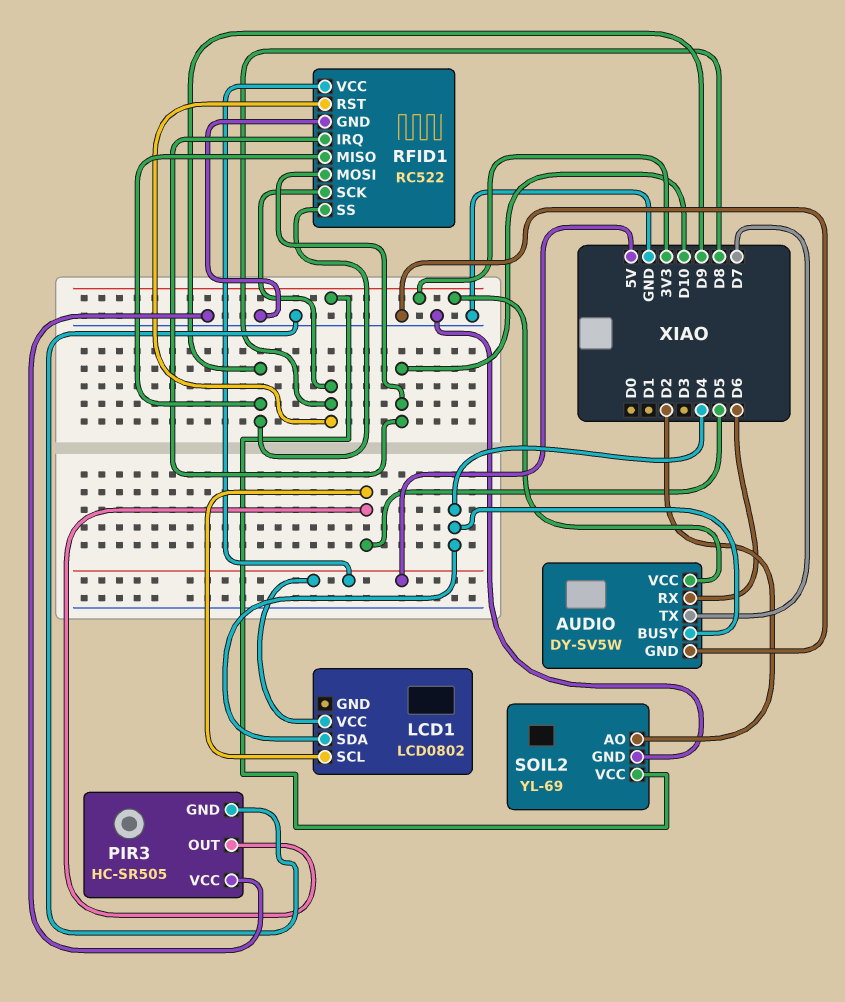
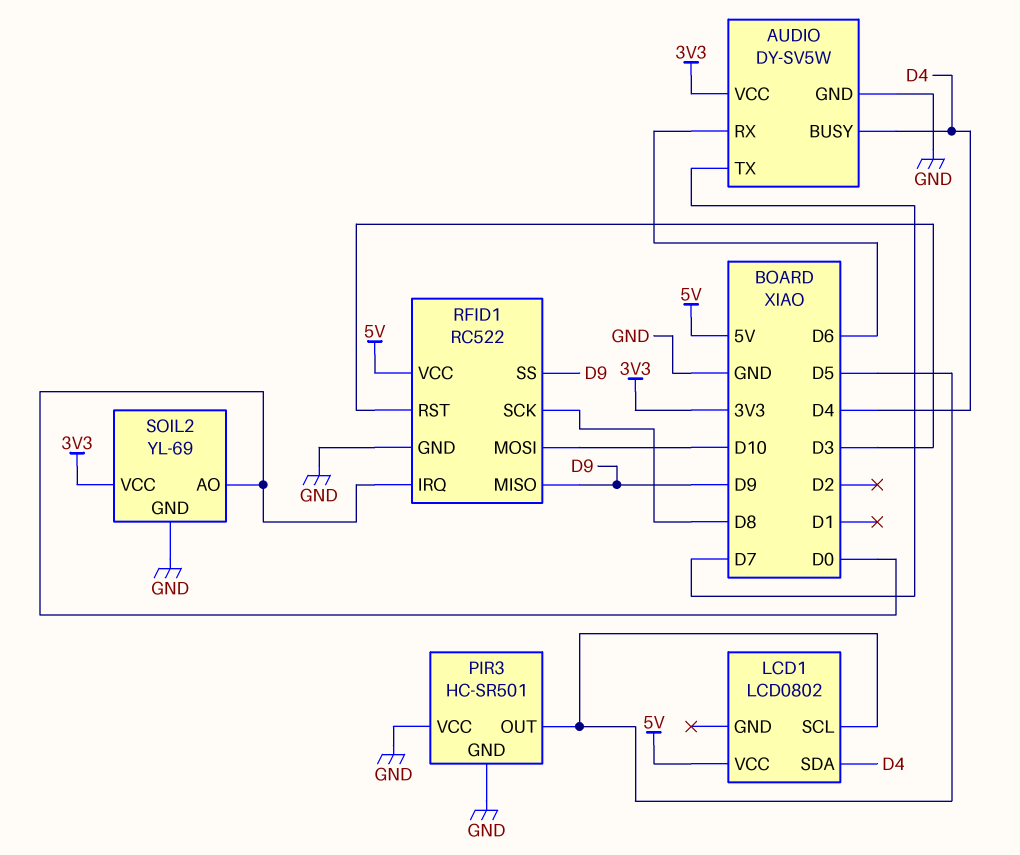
PIR3: HC-SR505 -> HC-SR501
RFID1 pin IRQ: D10 -> D0
RFID1 pin RST: D8 -> D3
SOIL2 pin AO: D2 -> D0

